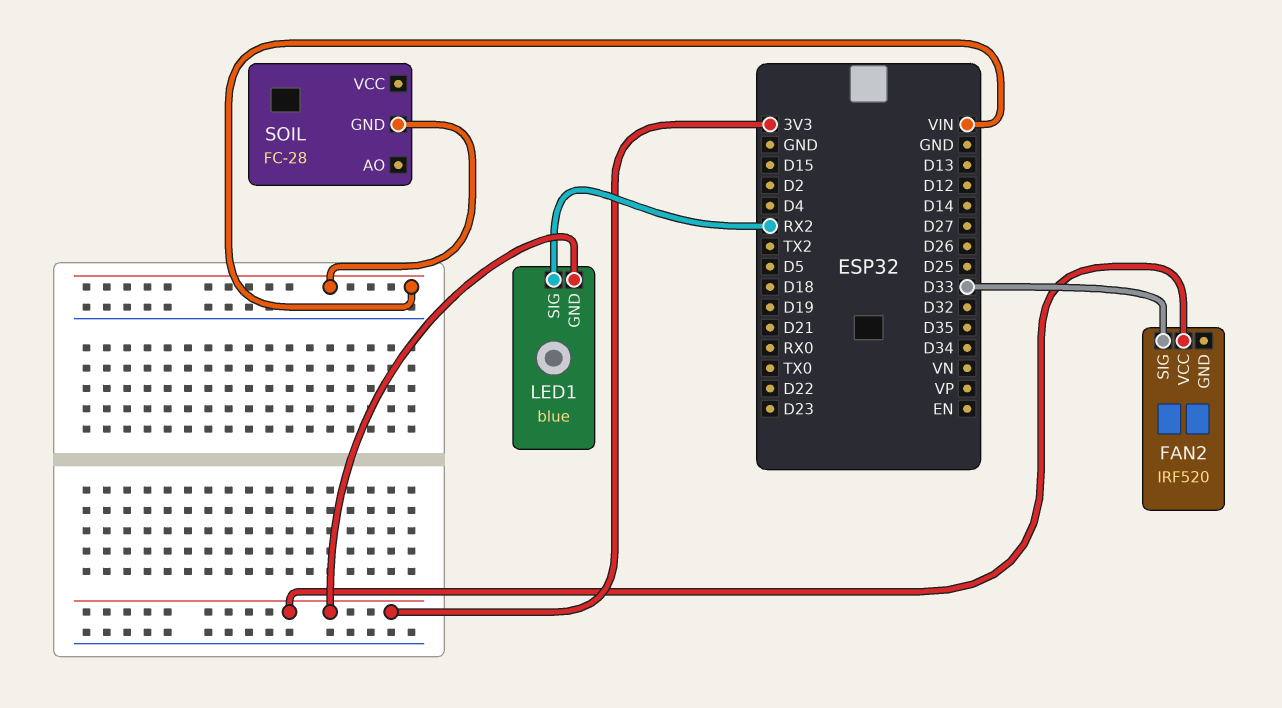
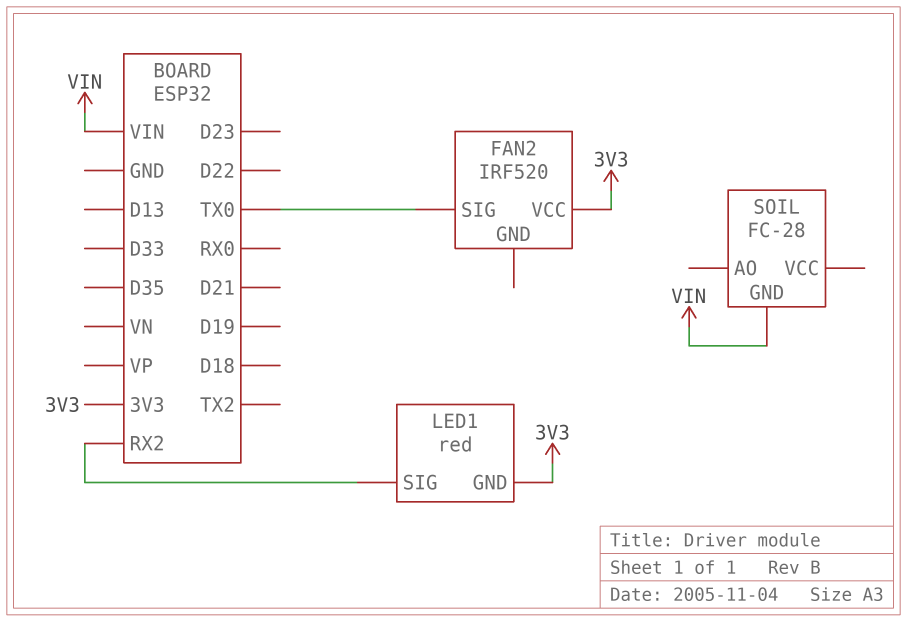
FAN2 pin SIG: D33 -> TX0
LED1: blue -> red

